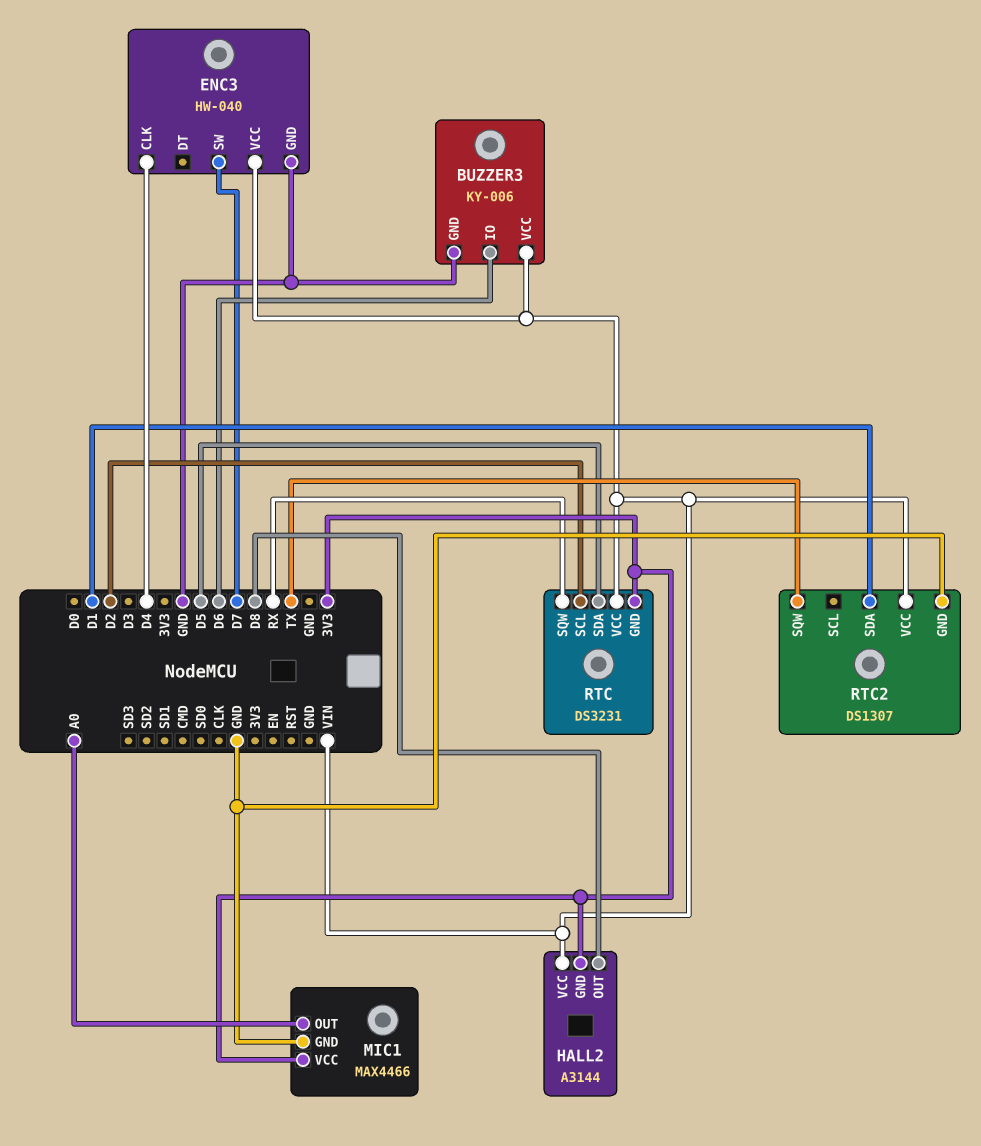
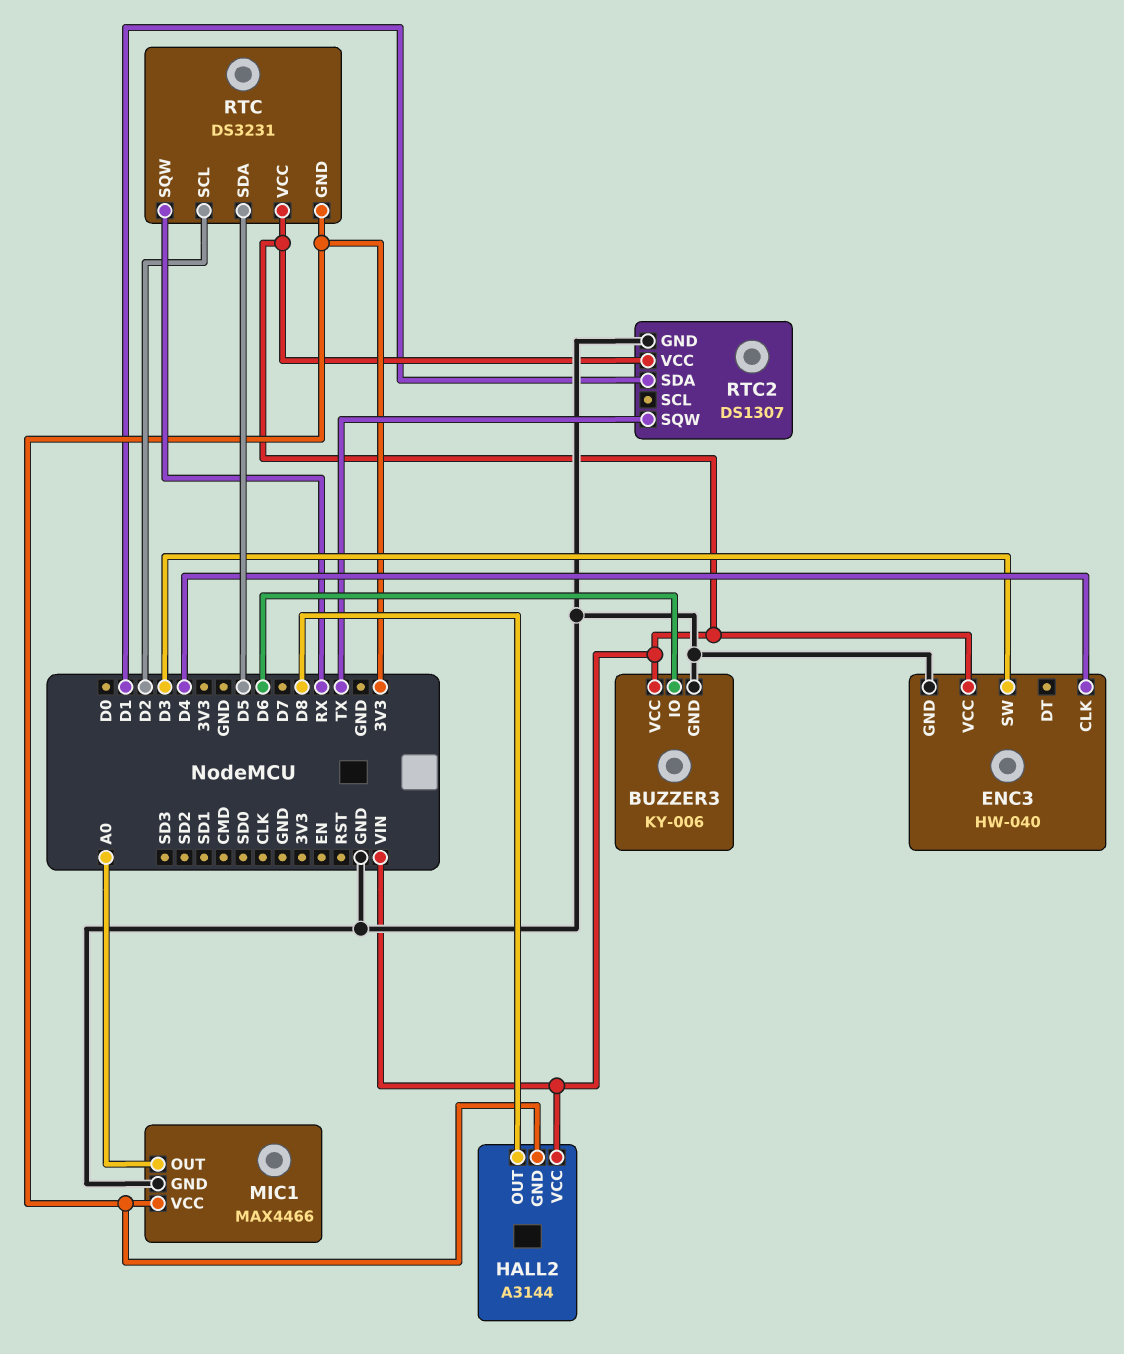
ENC3 pin SW: D7 -> D3

